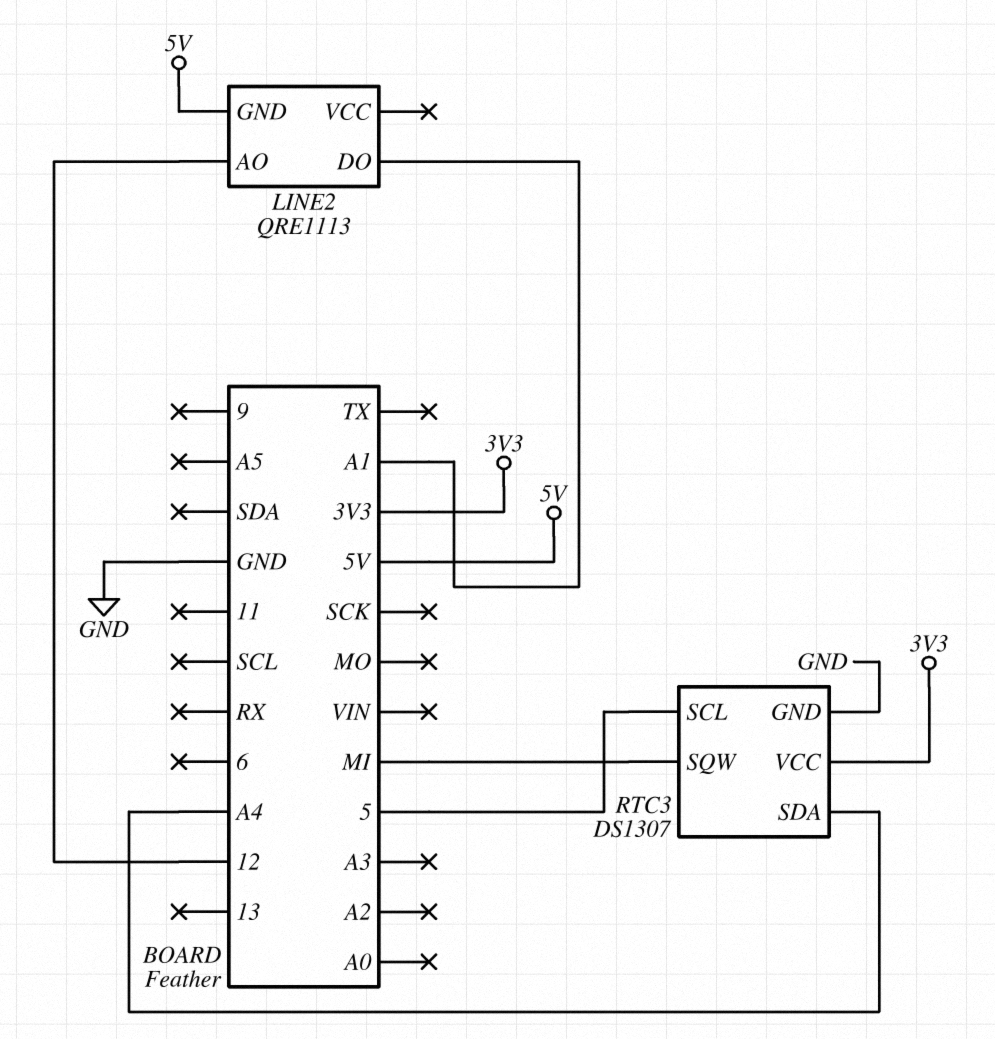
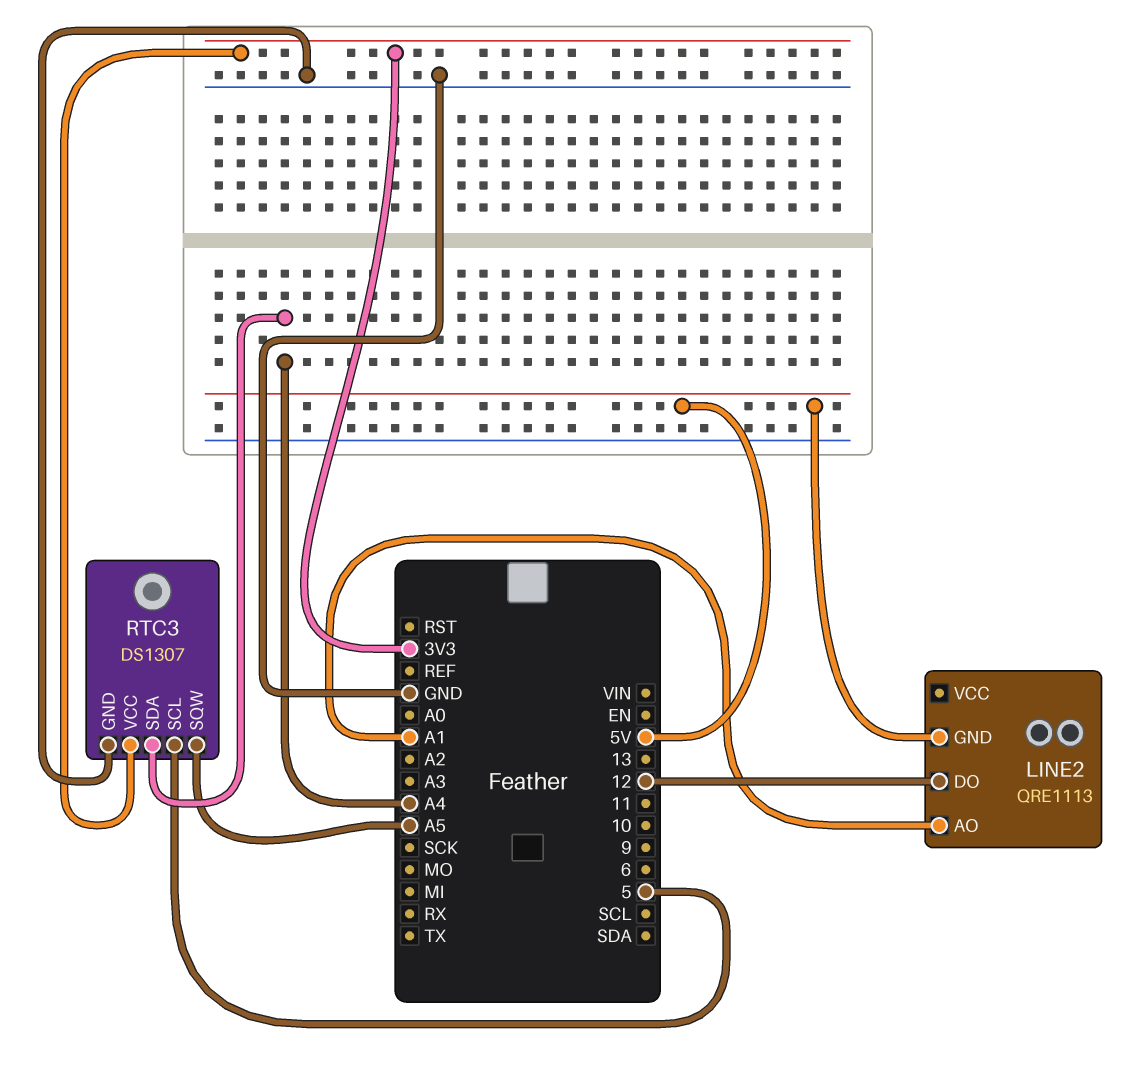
LINE2 pin AO: 12 -> A1
LINE2 pin DO: A1 -> 12
RTC3 pin SQW: MI -> A5

